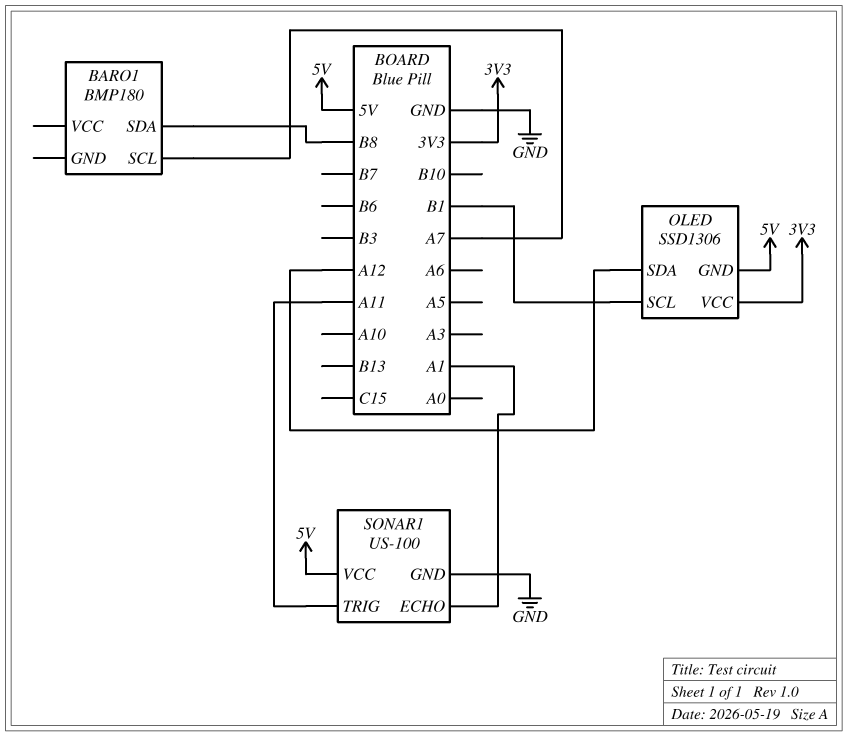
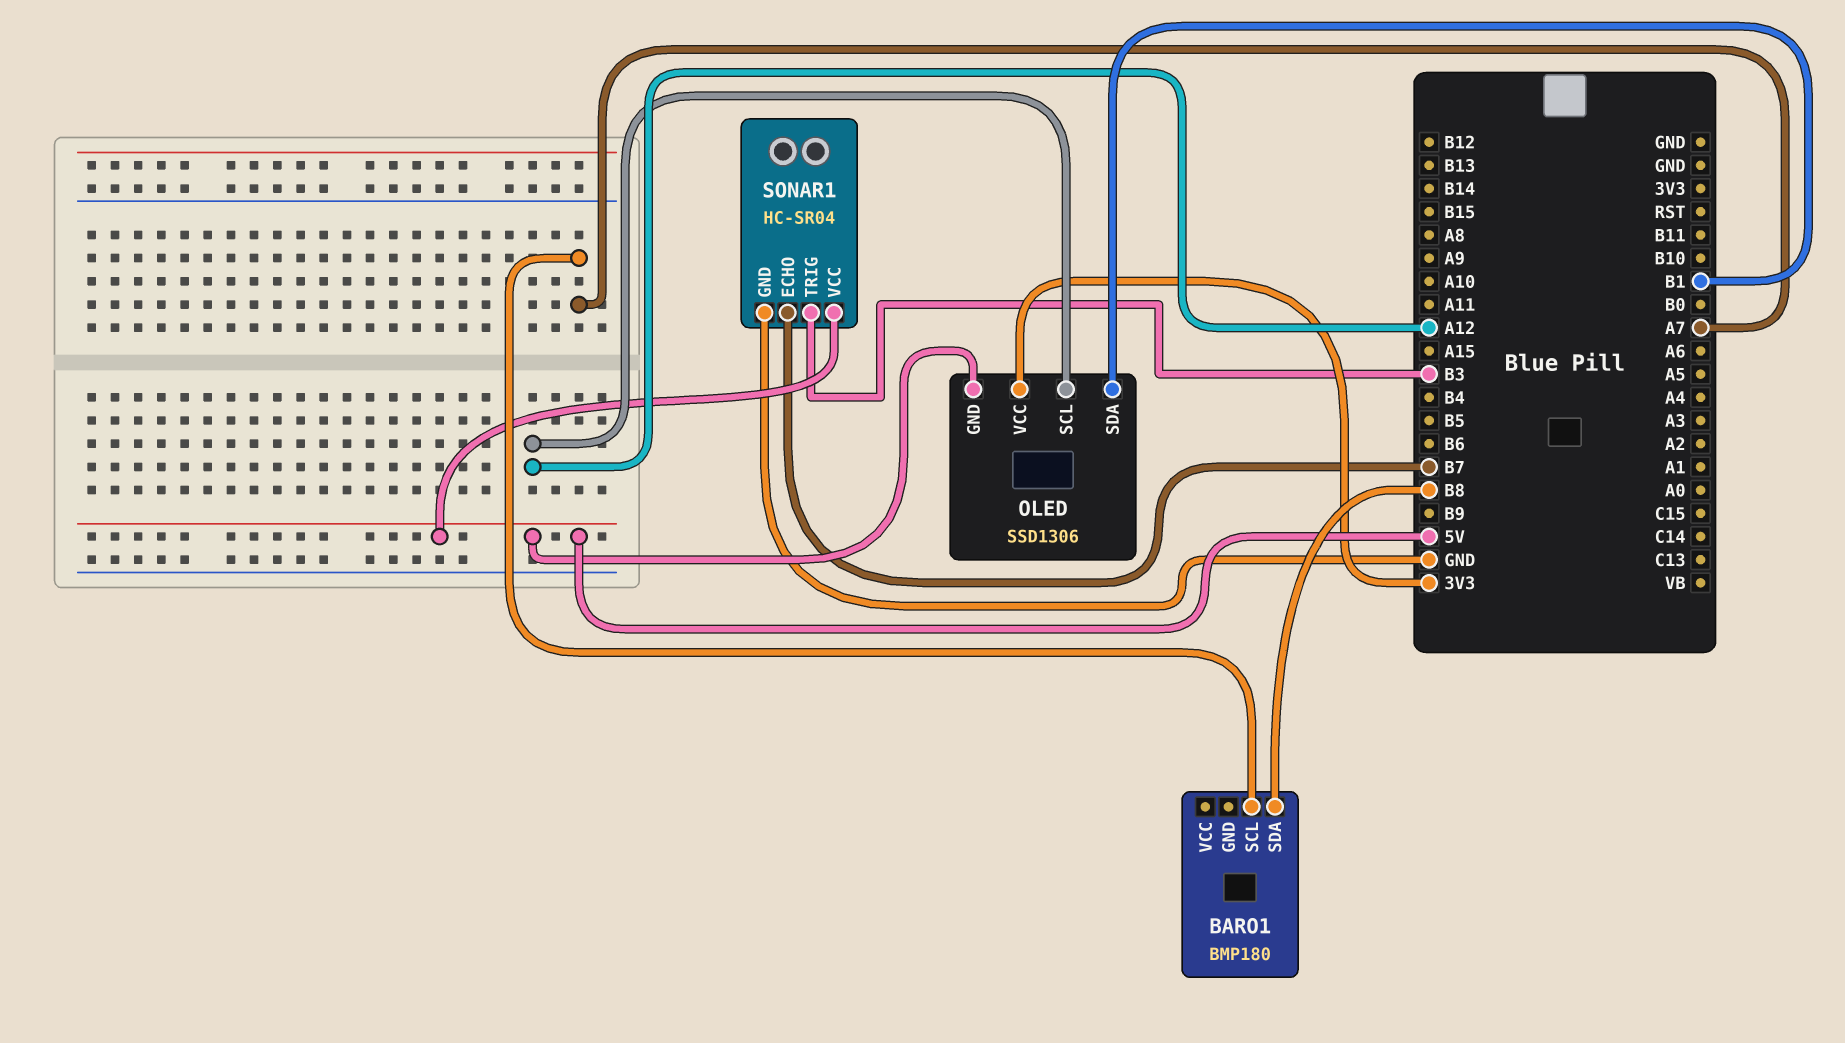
OLED pin SCL: B1 -> A12
OLED pin SDA: A12 -> B1
SONAR1: US-100 -> HC-SR04
SONAR1 pin ECHO: A1 -> B7
SONAR1 pin TRIG: A11 -> B3

